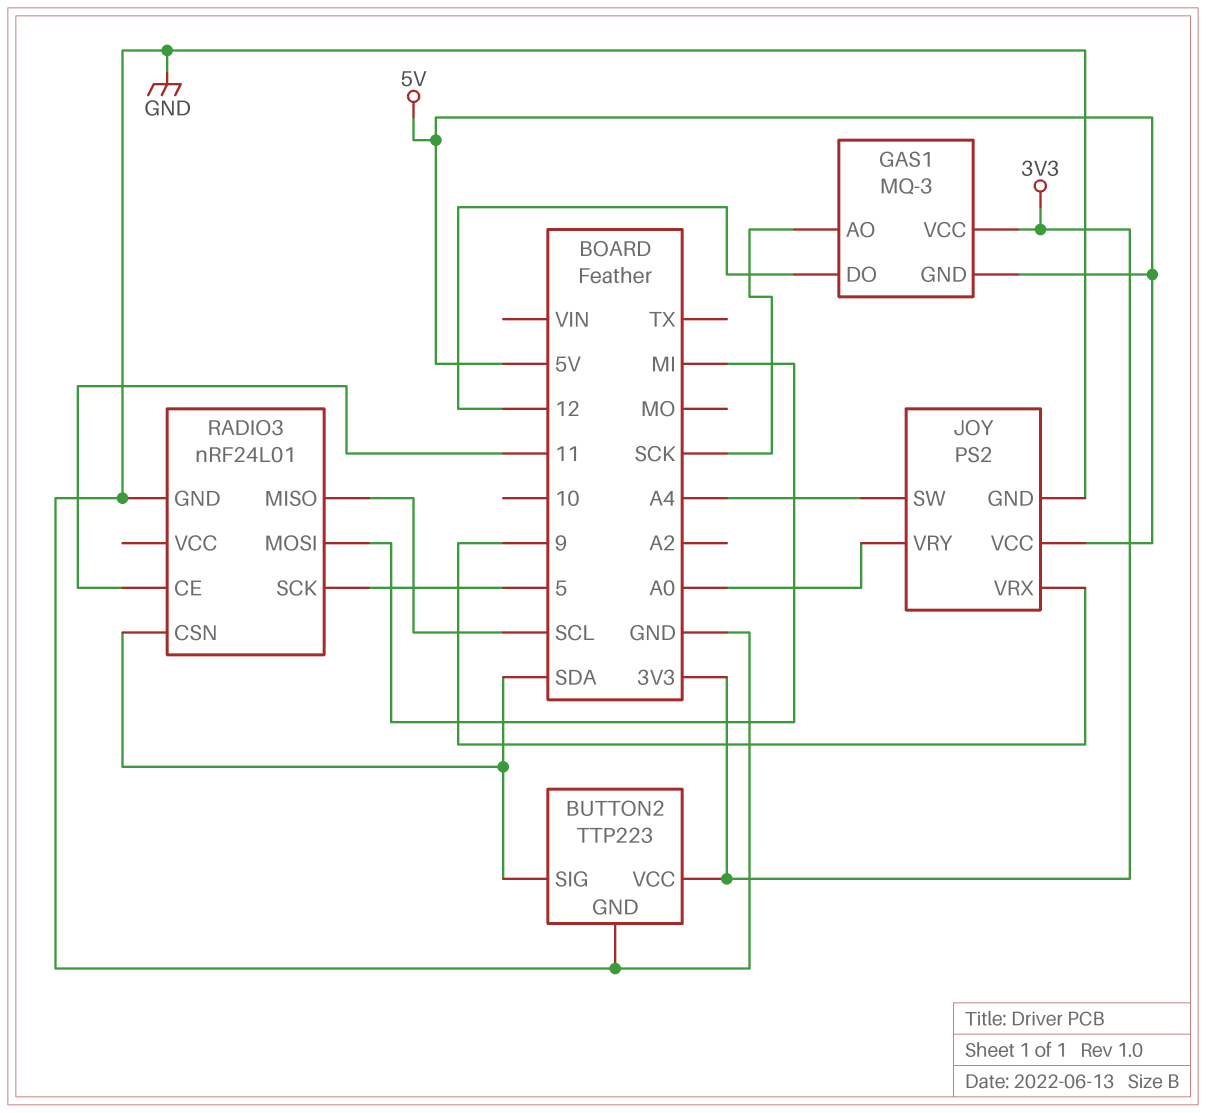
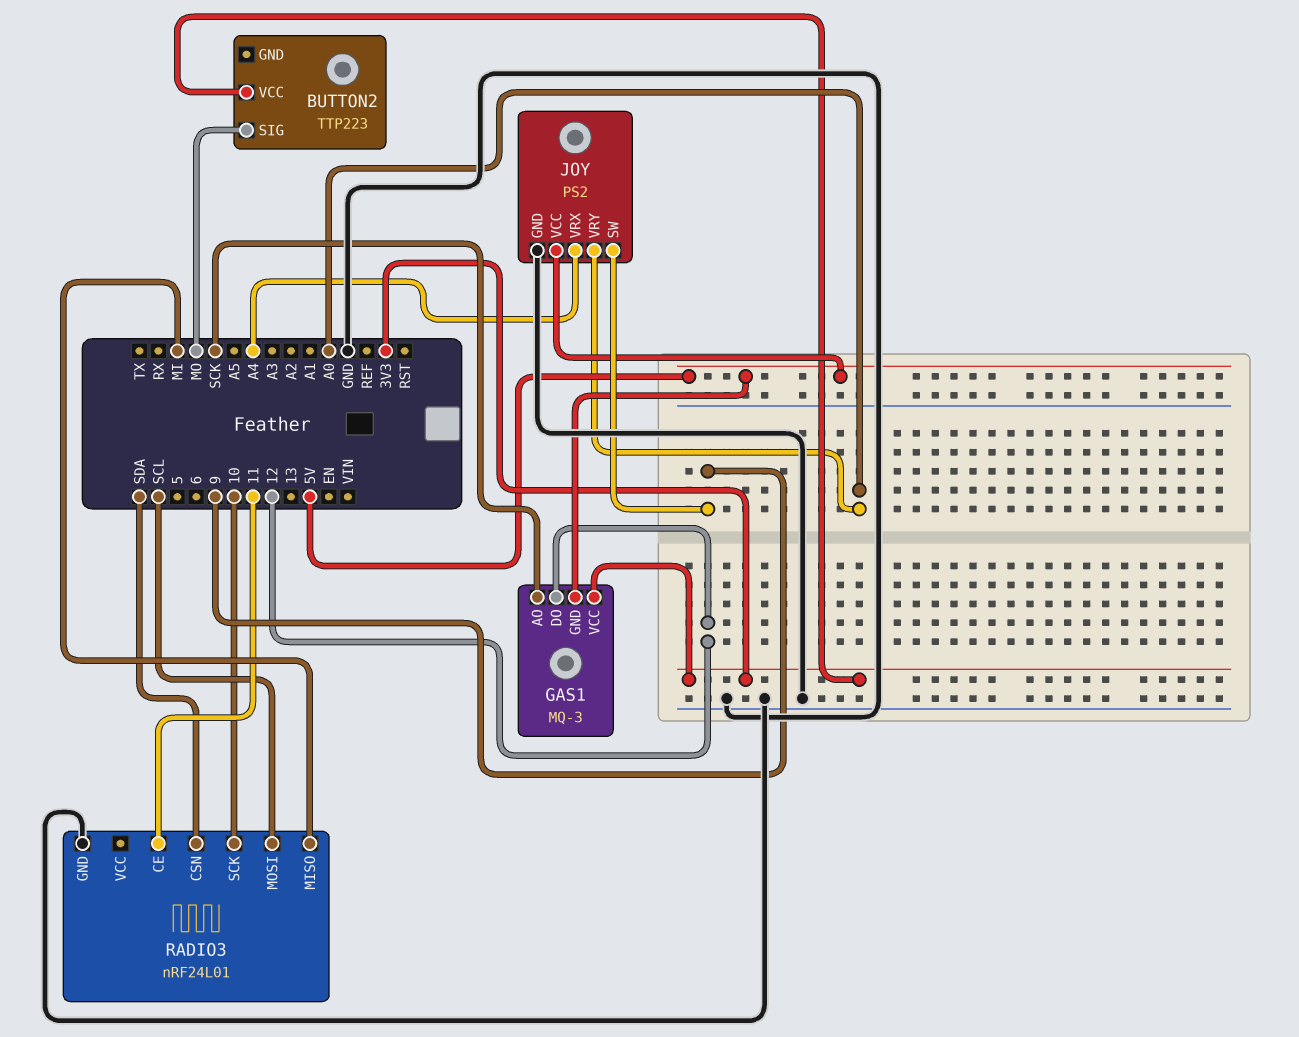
BUTTON2 pin GND: GND -> none
BUTTON2 pin SIG: SDA -> MO
JOY pin SW: A4 -> 9
JOY pin VRX: 9 -> A4
RADIO3 pin MISO: SCL -> MI
RADIO3 pin MOSI: MI -> SCL
RADIO3 pin SCK: 5 -> 10

